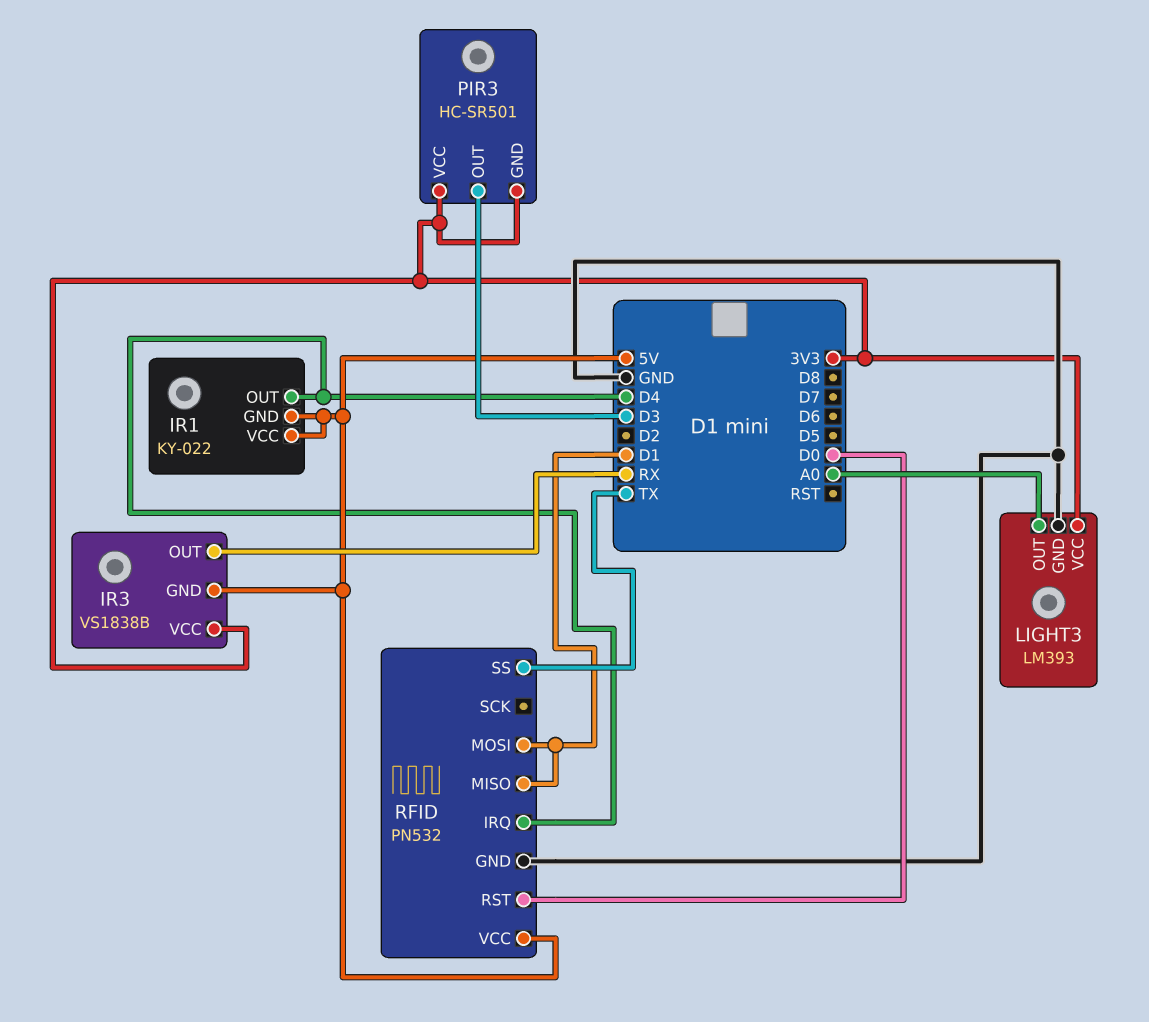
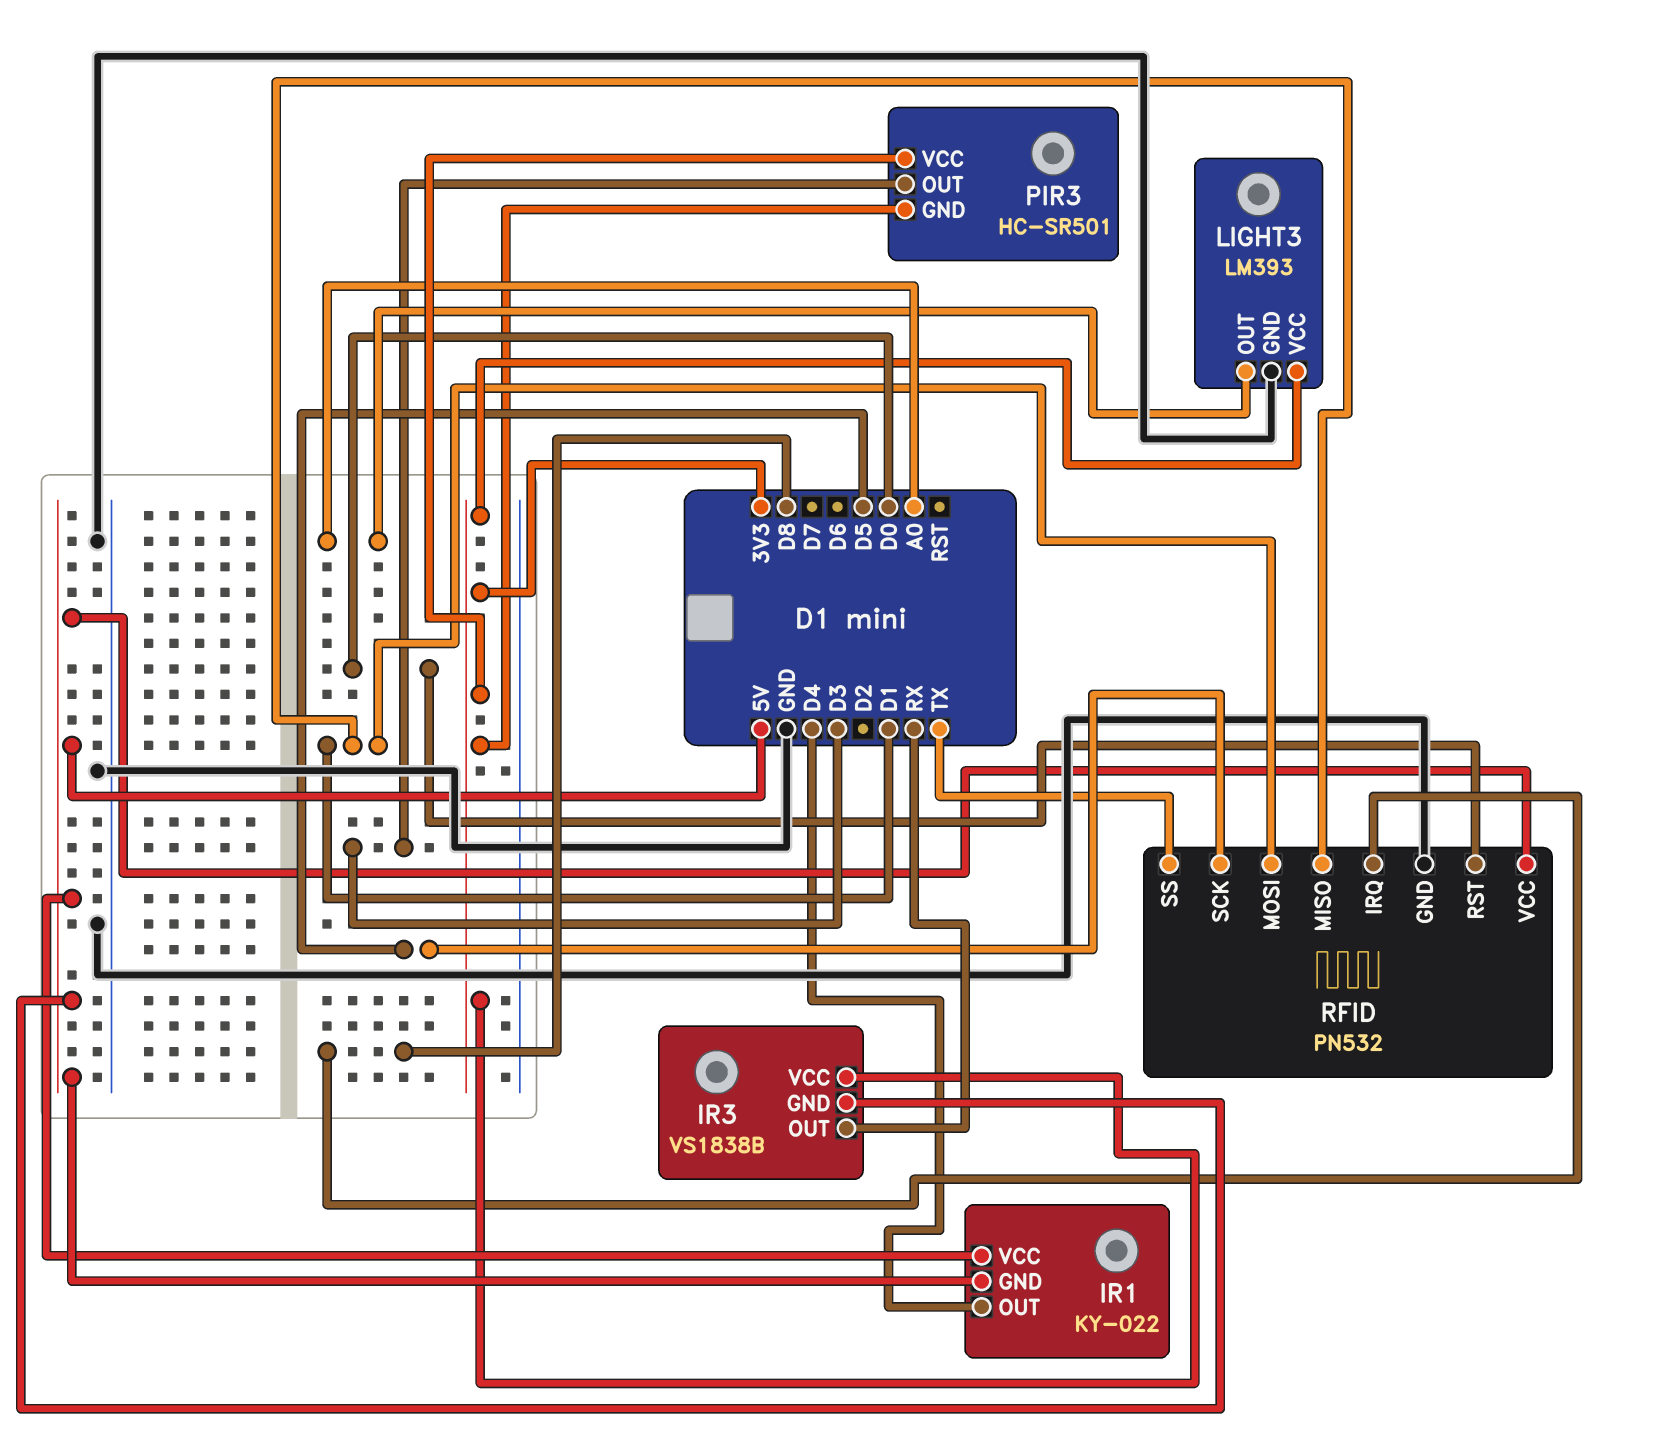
RFID pin IRQ: D4 -> D8
RFID pin SCK: none -> D5

